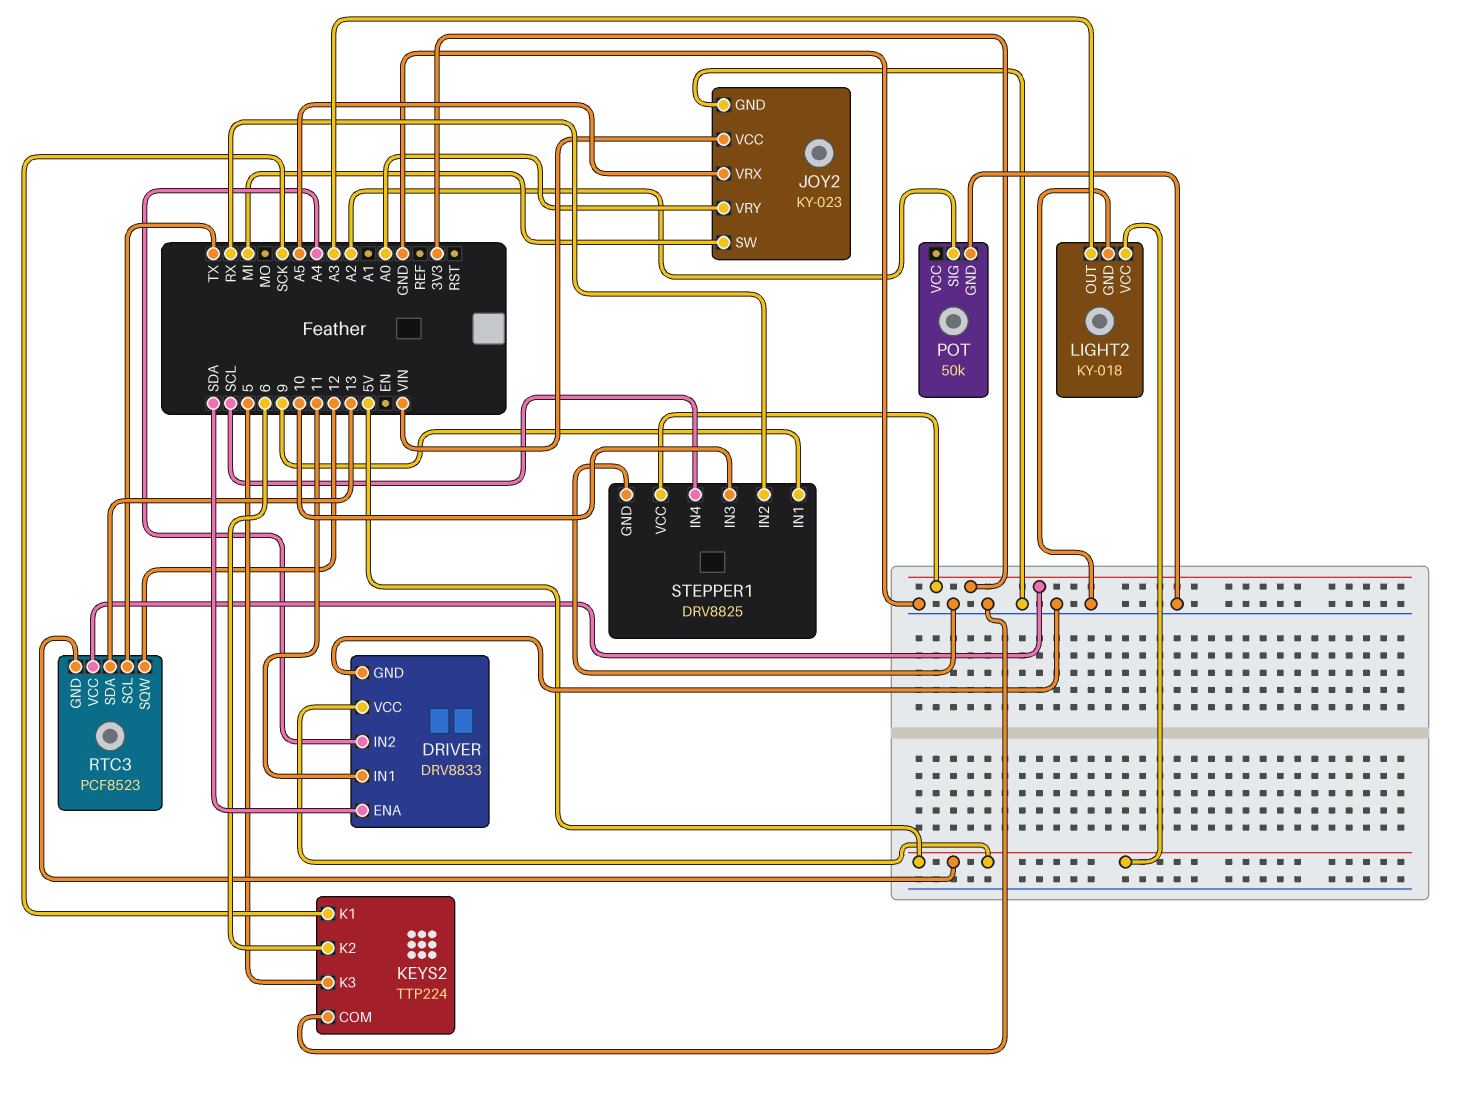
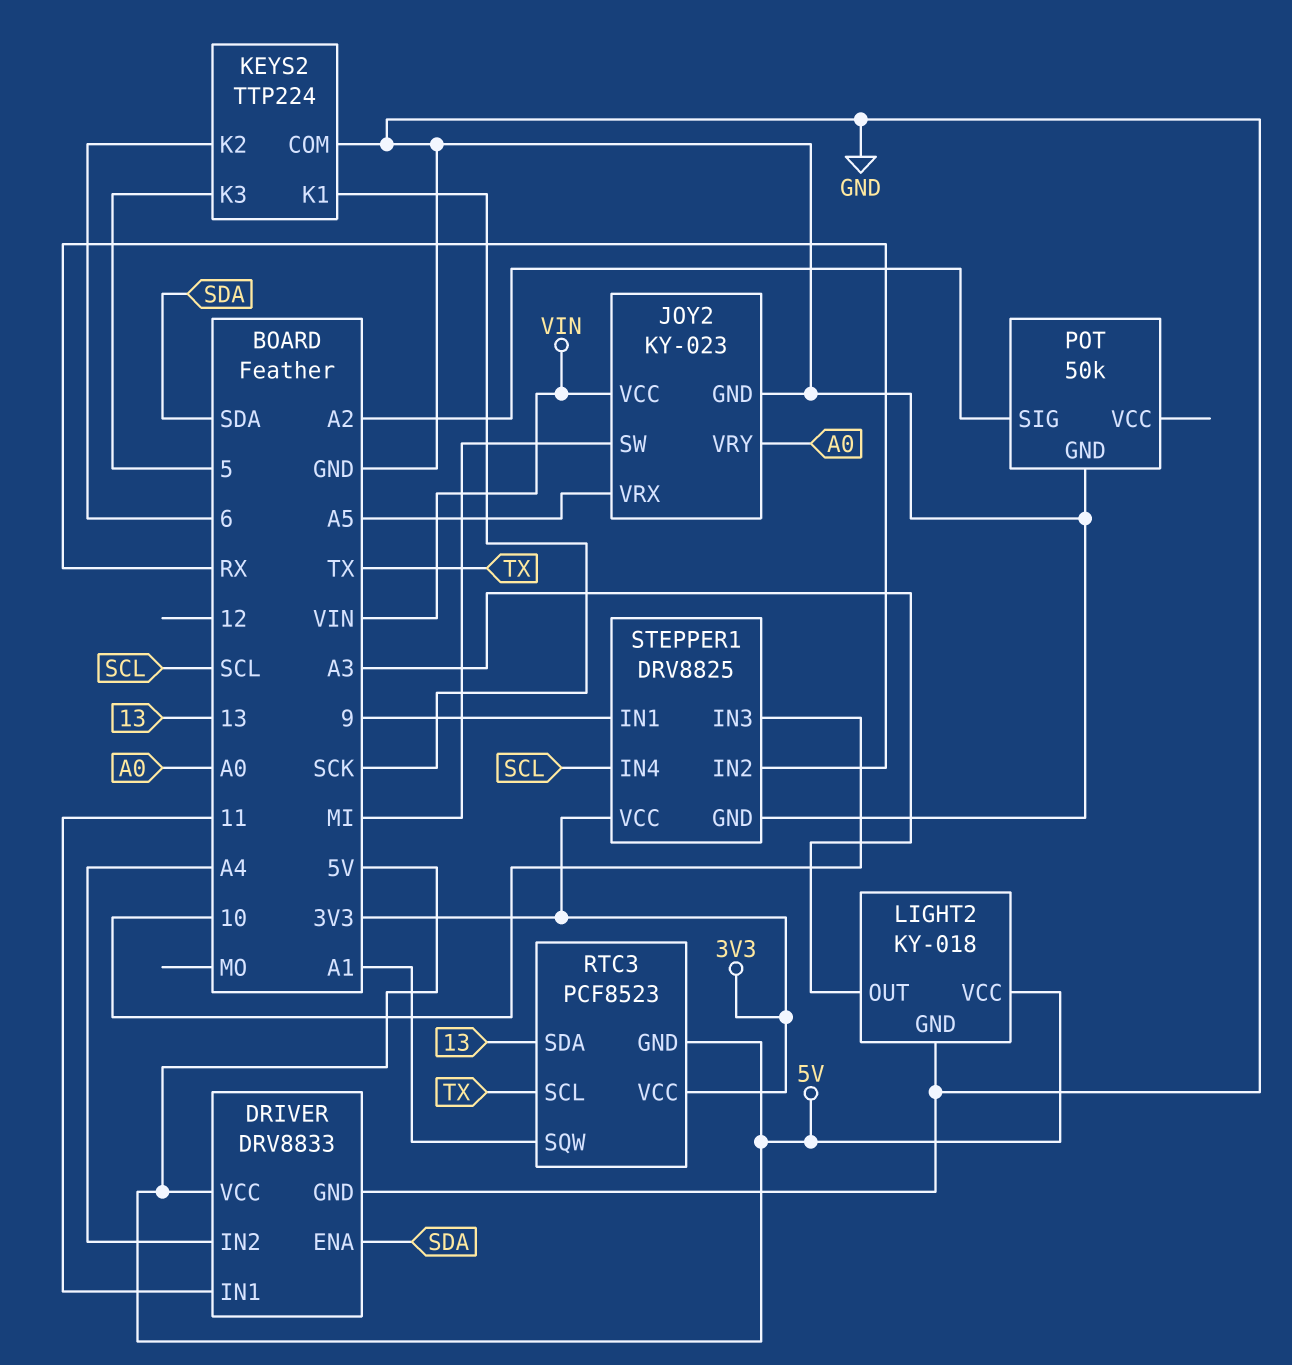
RTC3 pin SQW: 12 -> A1

